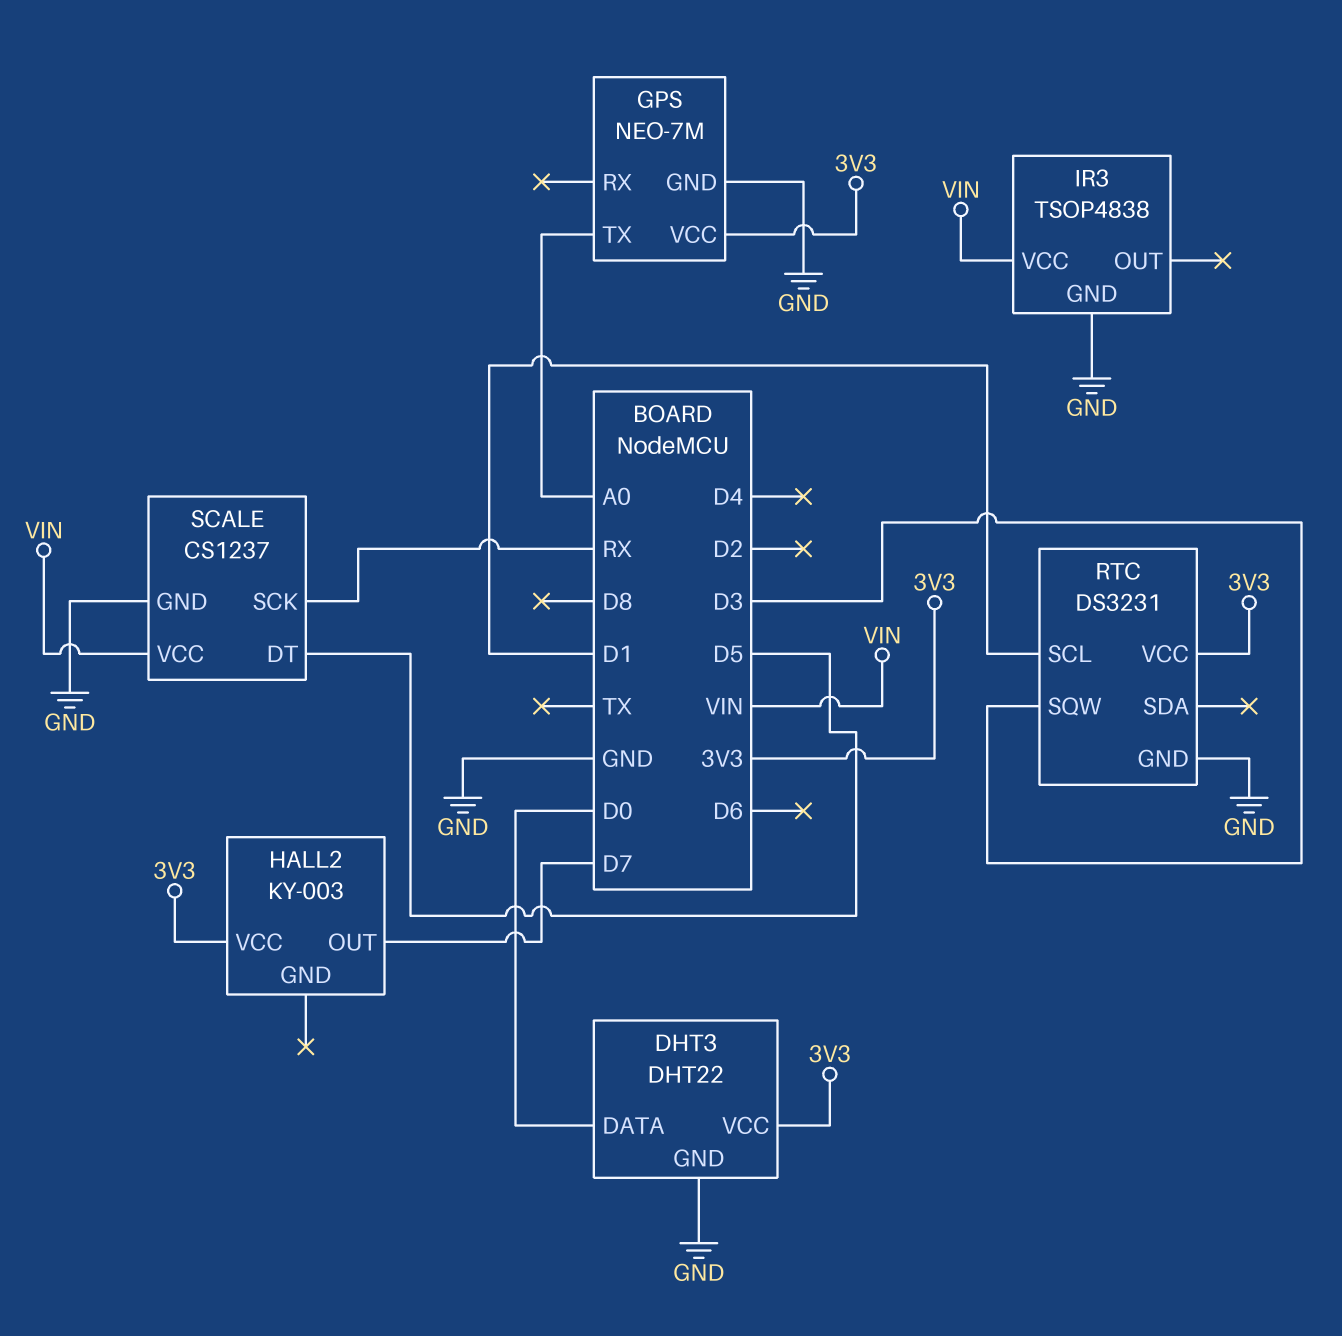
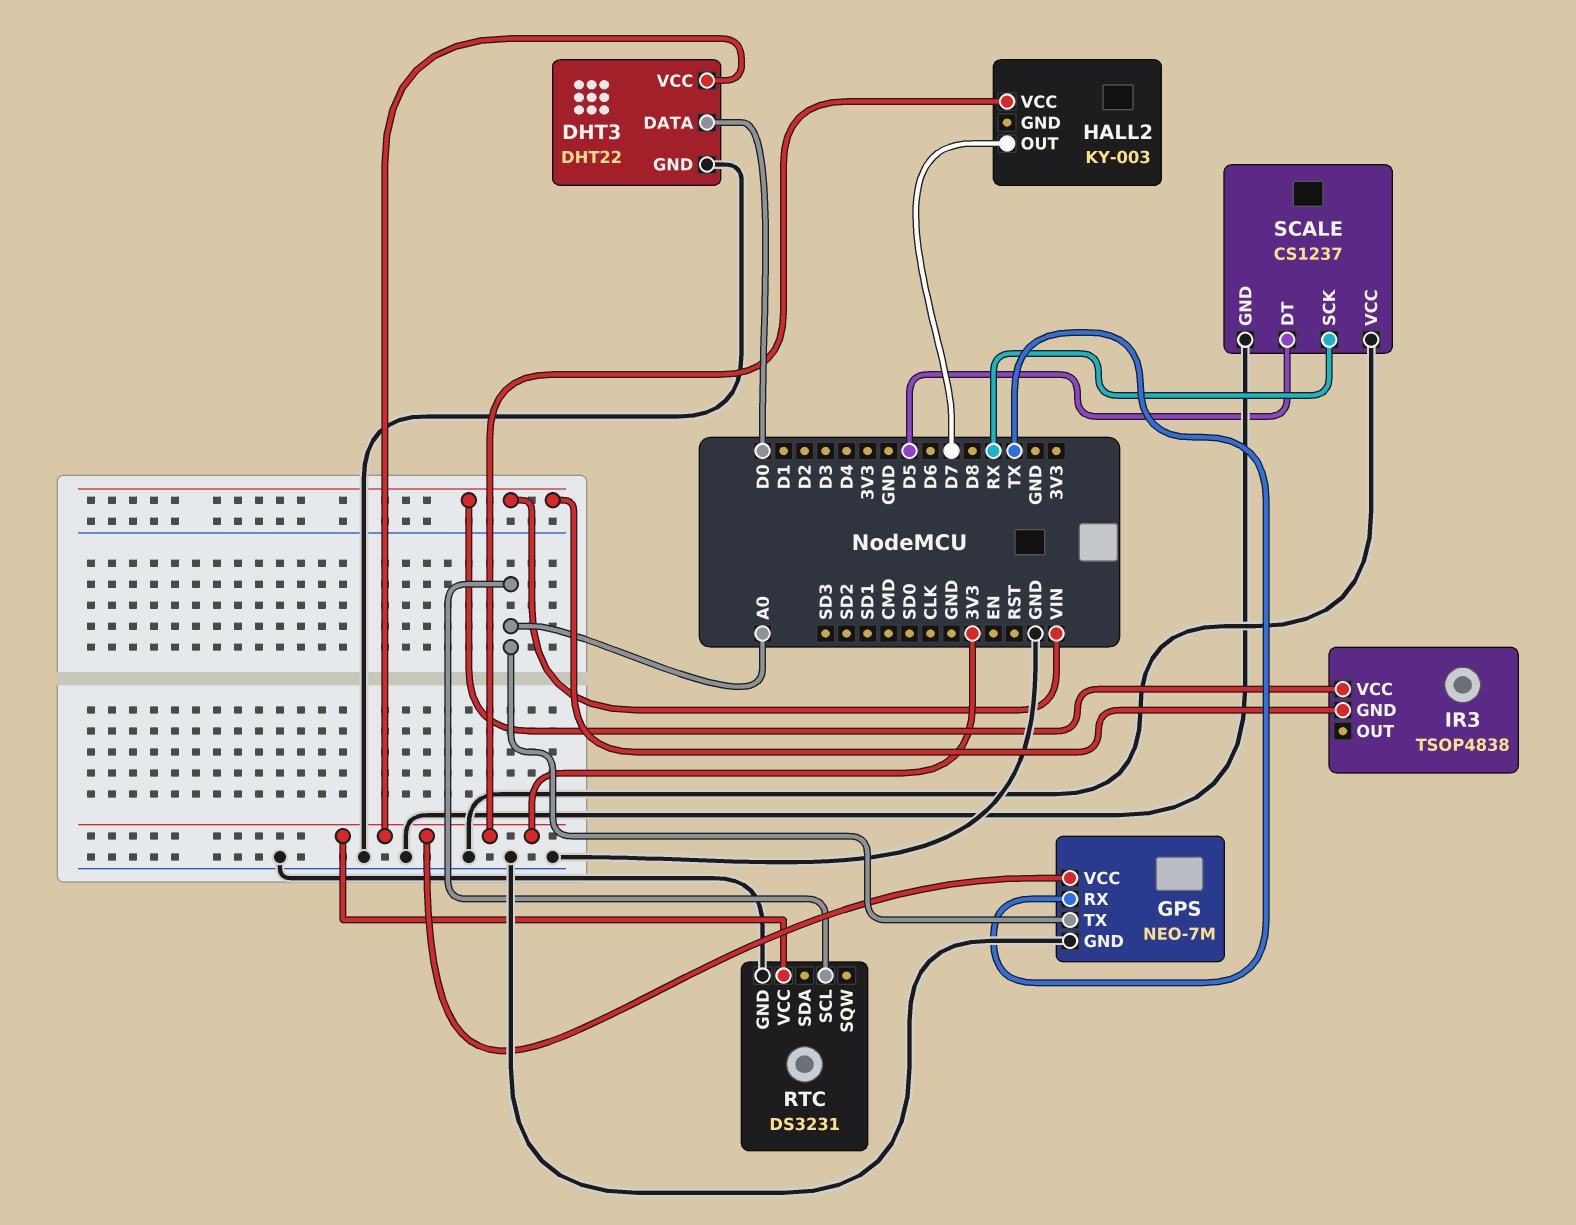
GPS pin RX: none -> TX
IR3 pin GND: GND -> VIN
RTC pin SCL: D1 -> A0
RTC pin SQW: D3 -> none
SCALE pin VCC: VIN -> GND

